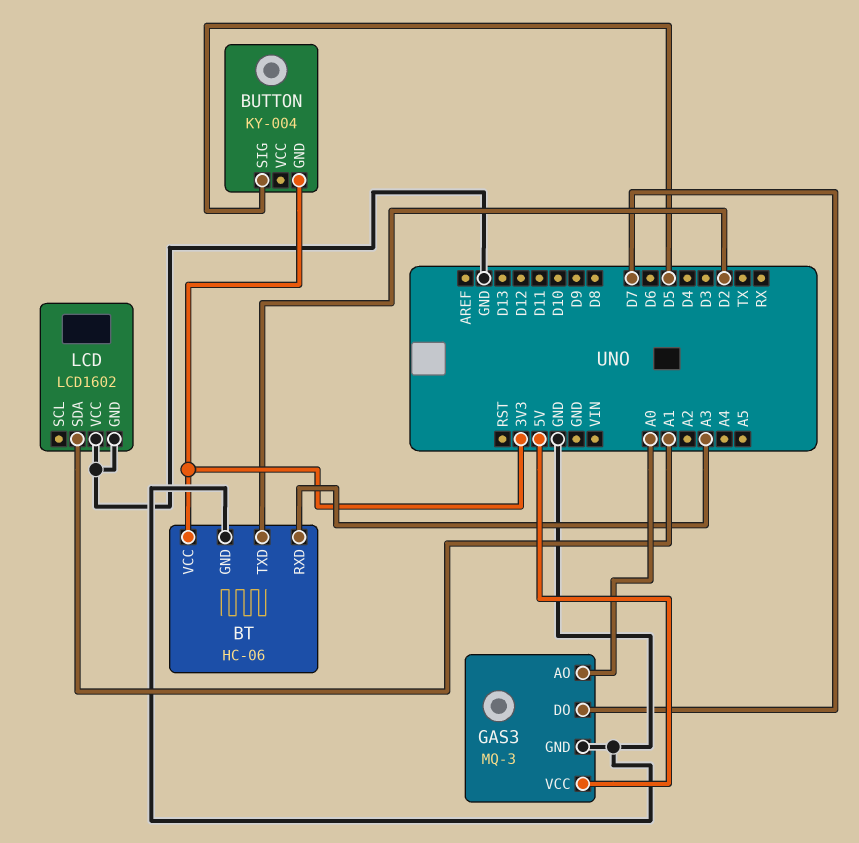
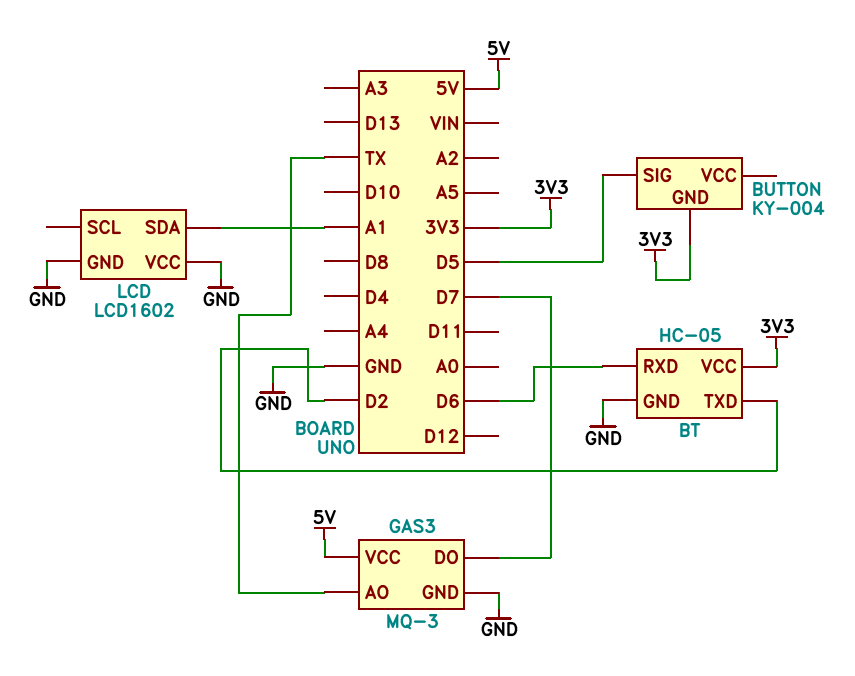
BT: HC-06 -> HC-05
BT pin RXD: A3 -> D6
GAS3 pin AO: A0 -> TX

